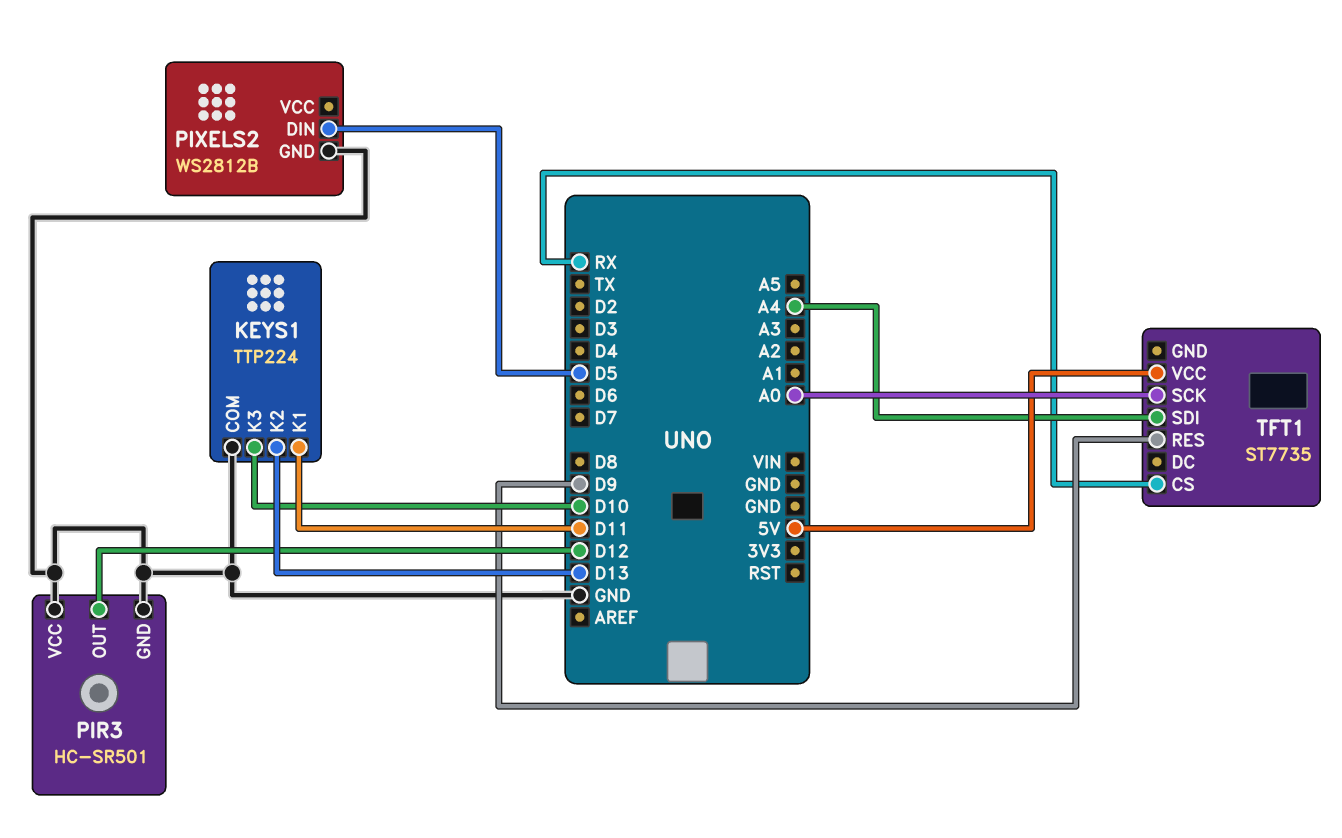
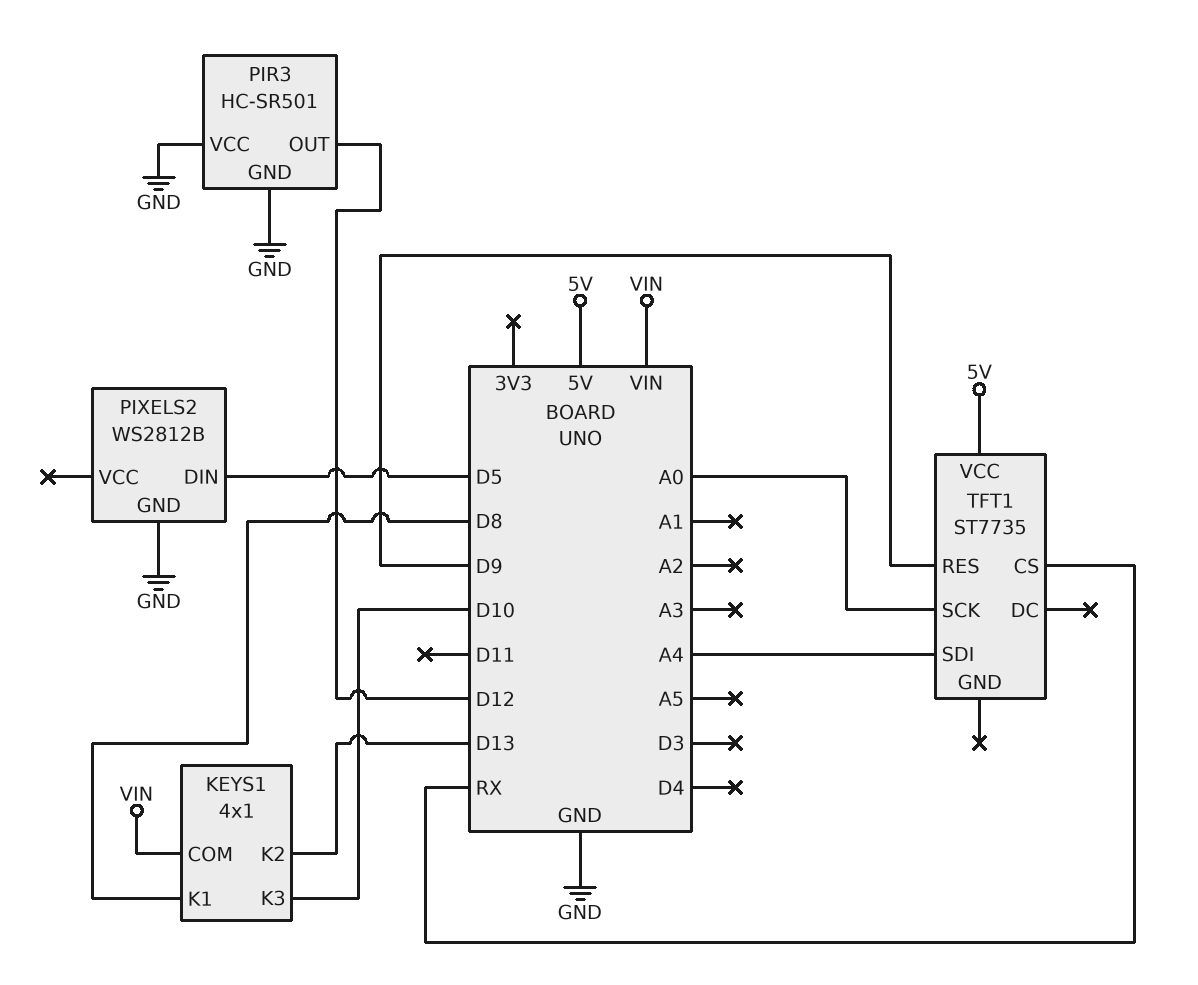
KEYS1: TTP224 -> 4x1
KEYS1 pin COM: GND -> VIN
KEYS1 pin K1: D11 -> D8

